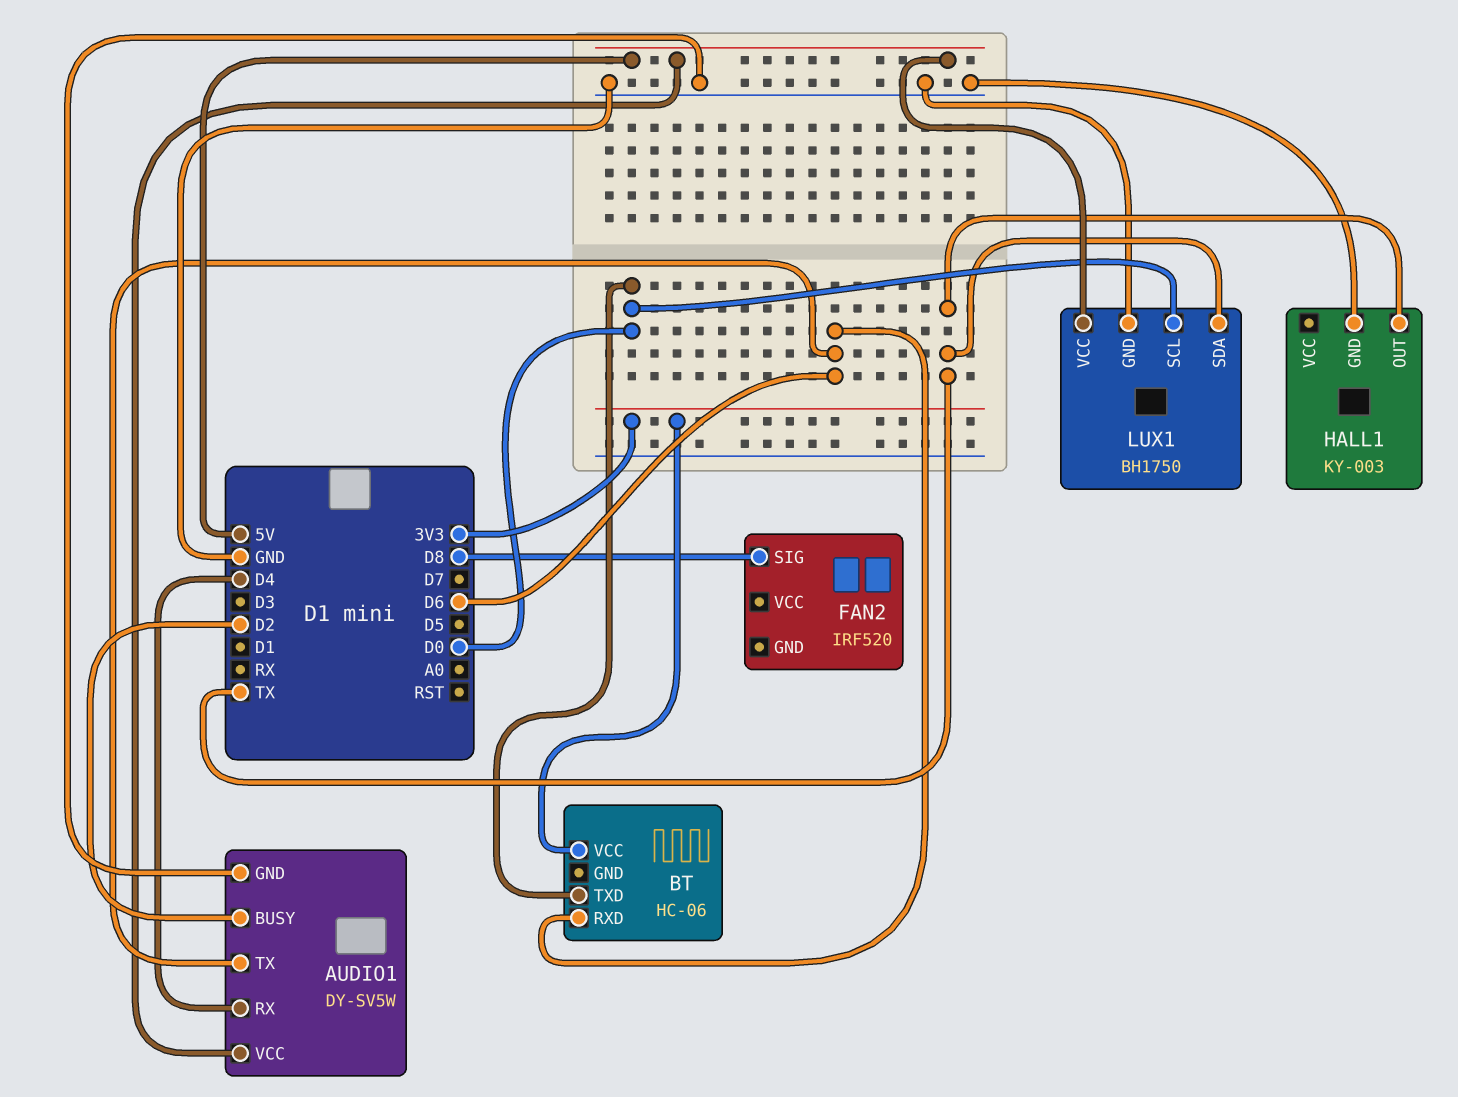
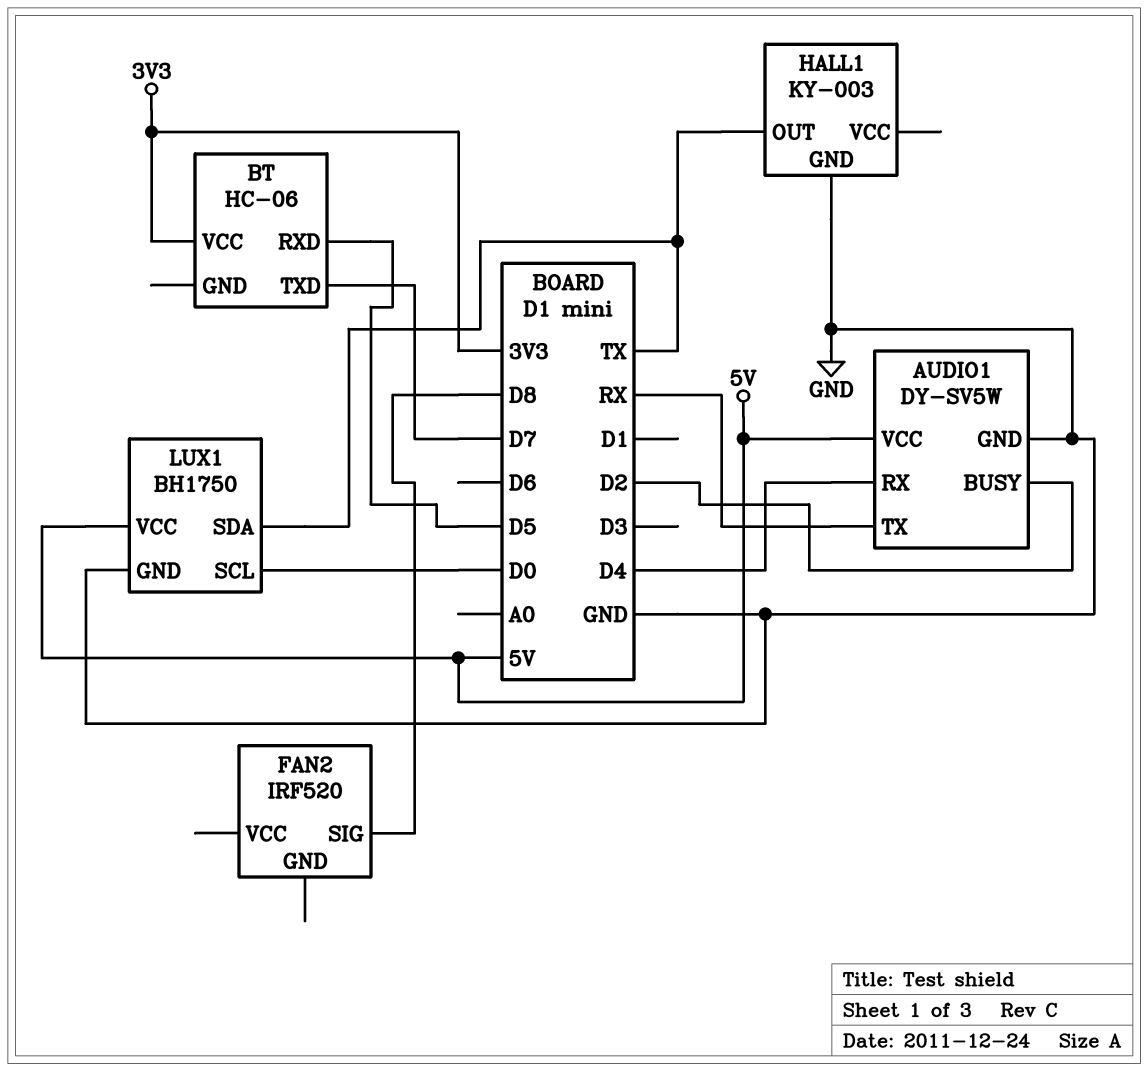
AUDIO1 pin TX: D6 -> RX
BT pin RXD: D6 -> D5
BT pin TXD: D0 -> D7

